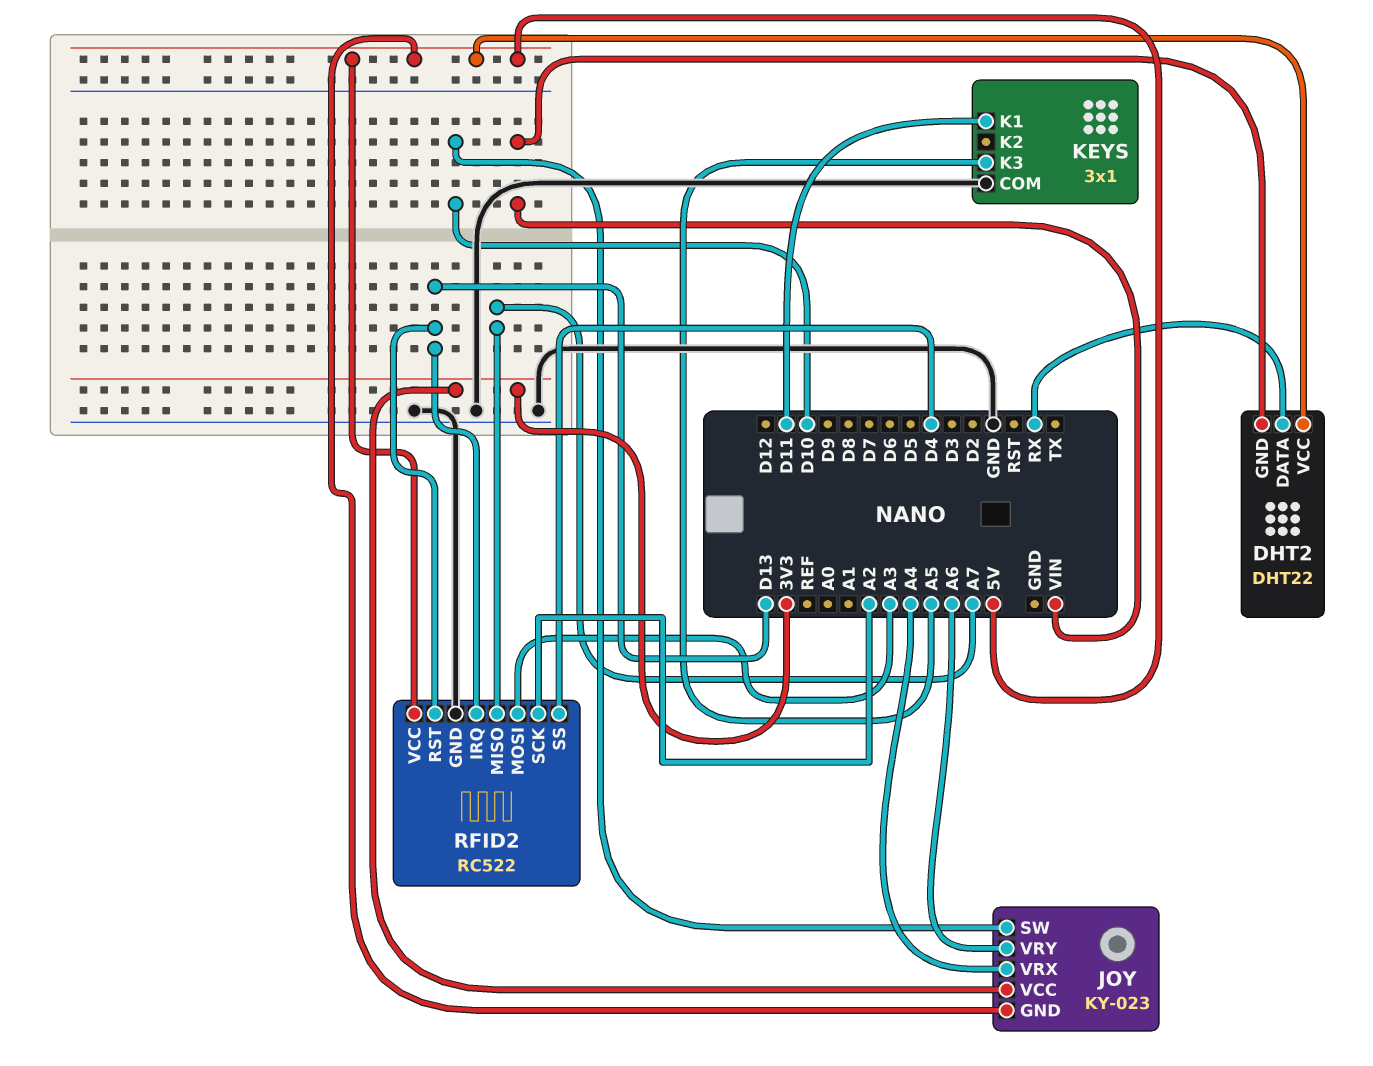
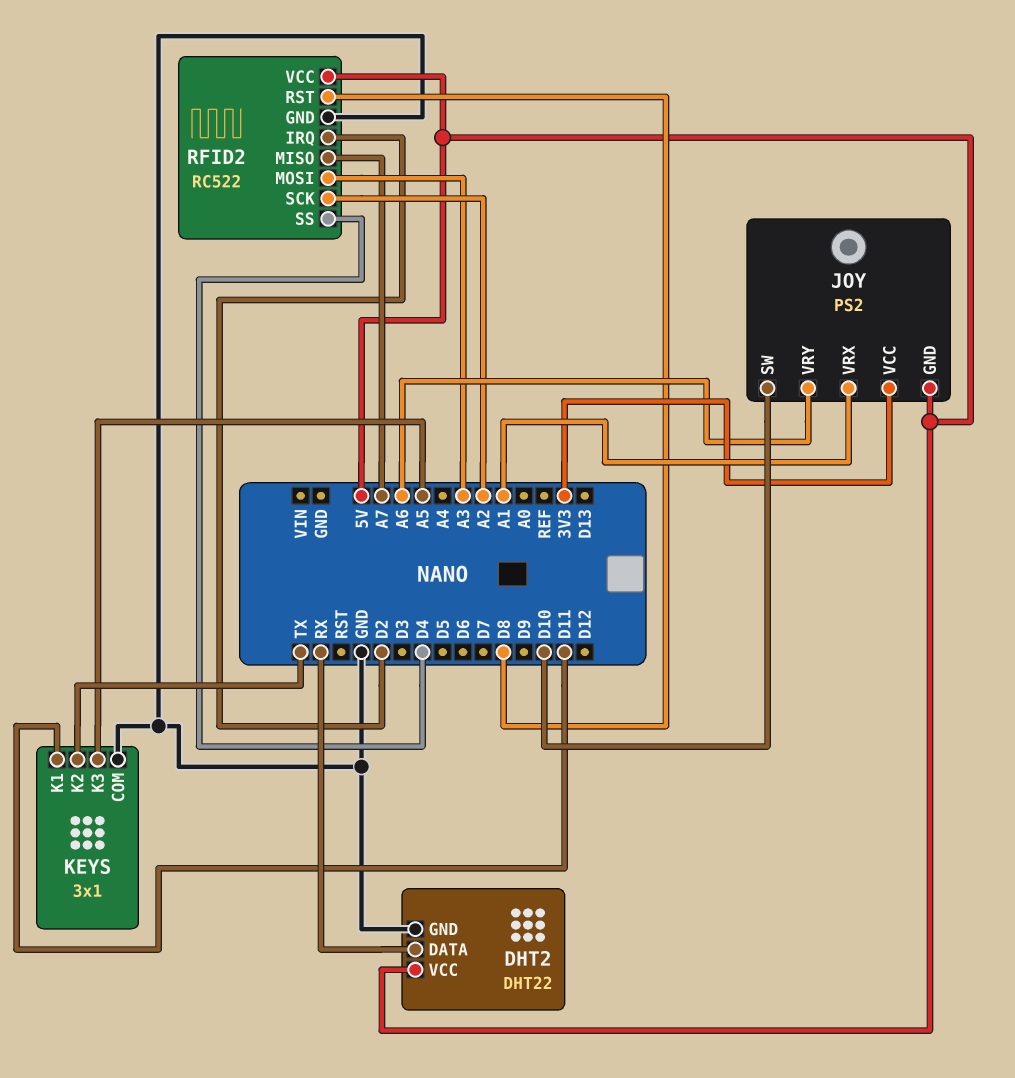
DHT2 pin GND: VIN -> GND
JOY: KY-023 -> PS2
JOY pin VRX: A4 -> A1
KEYS pin K2: none -> TX
RFID2 pin IRQ: D13 -> D2
RFID2 pin RST: D13 -> D8

